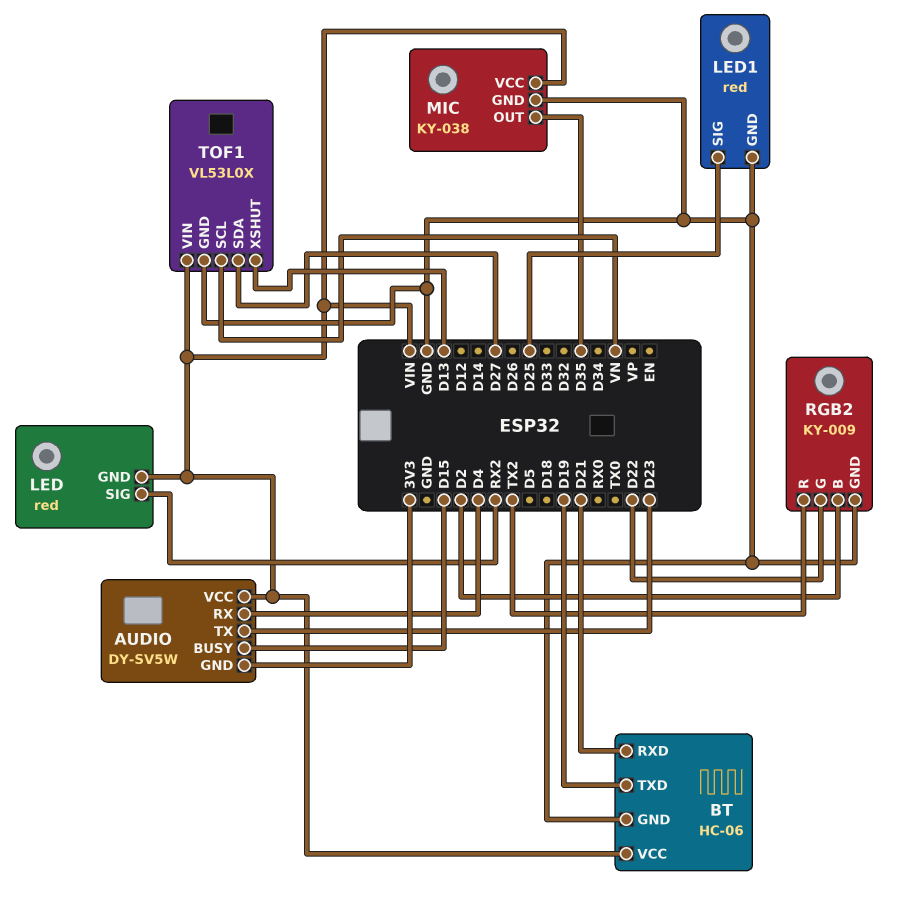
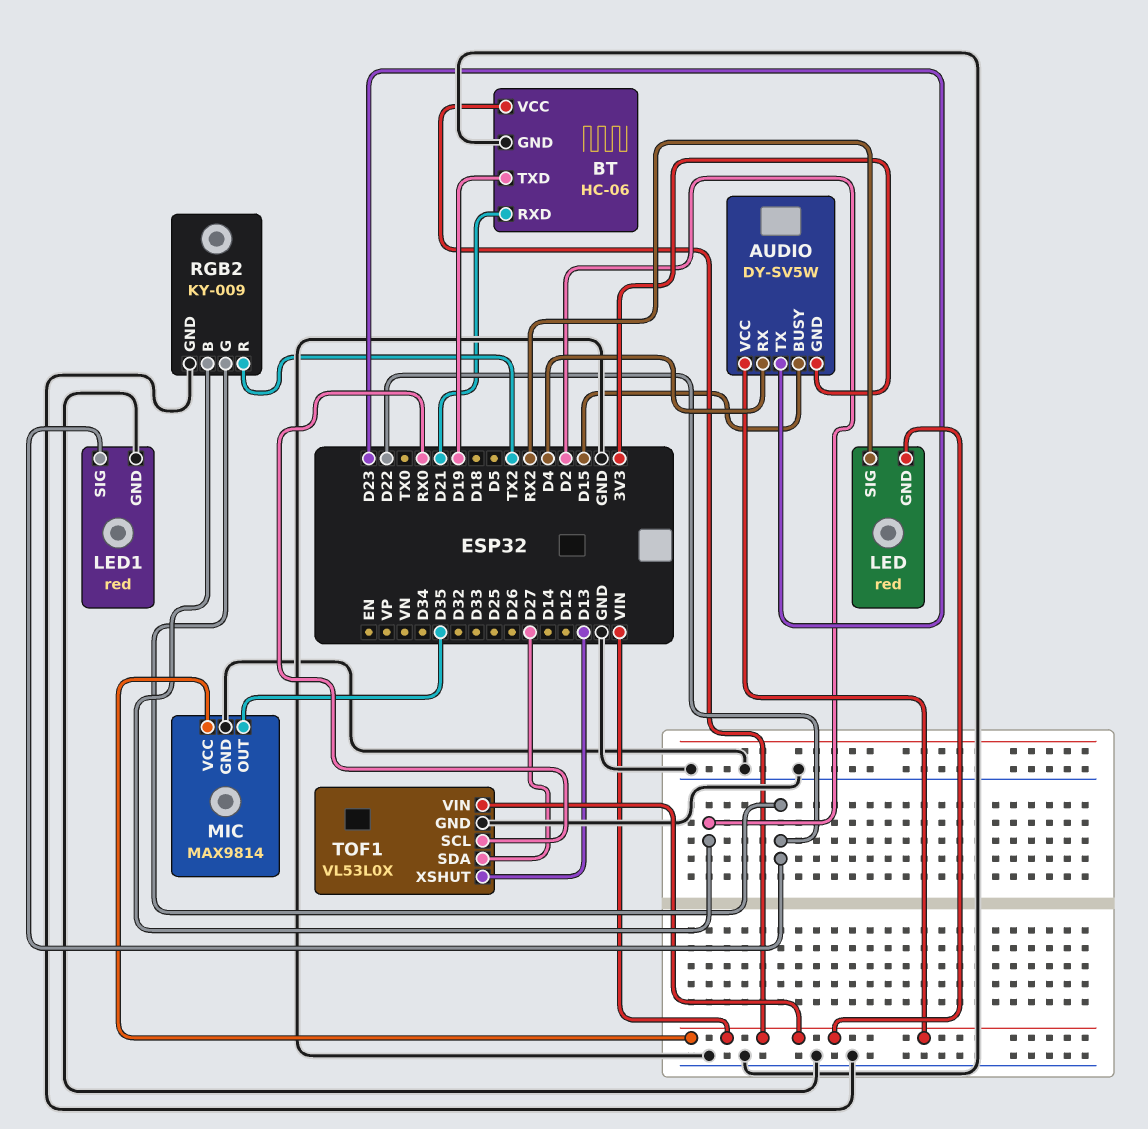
LED1 pin SIG: D25 -> D22
MIC: KY-038 -> MAX9814
TOF1 pin SCL: VN -> RX0

